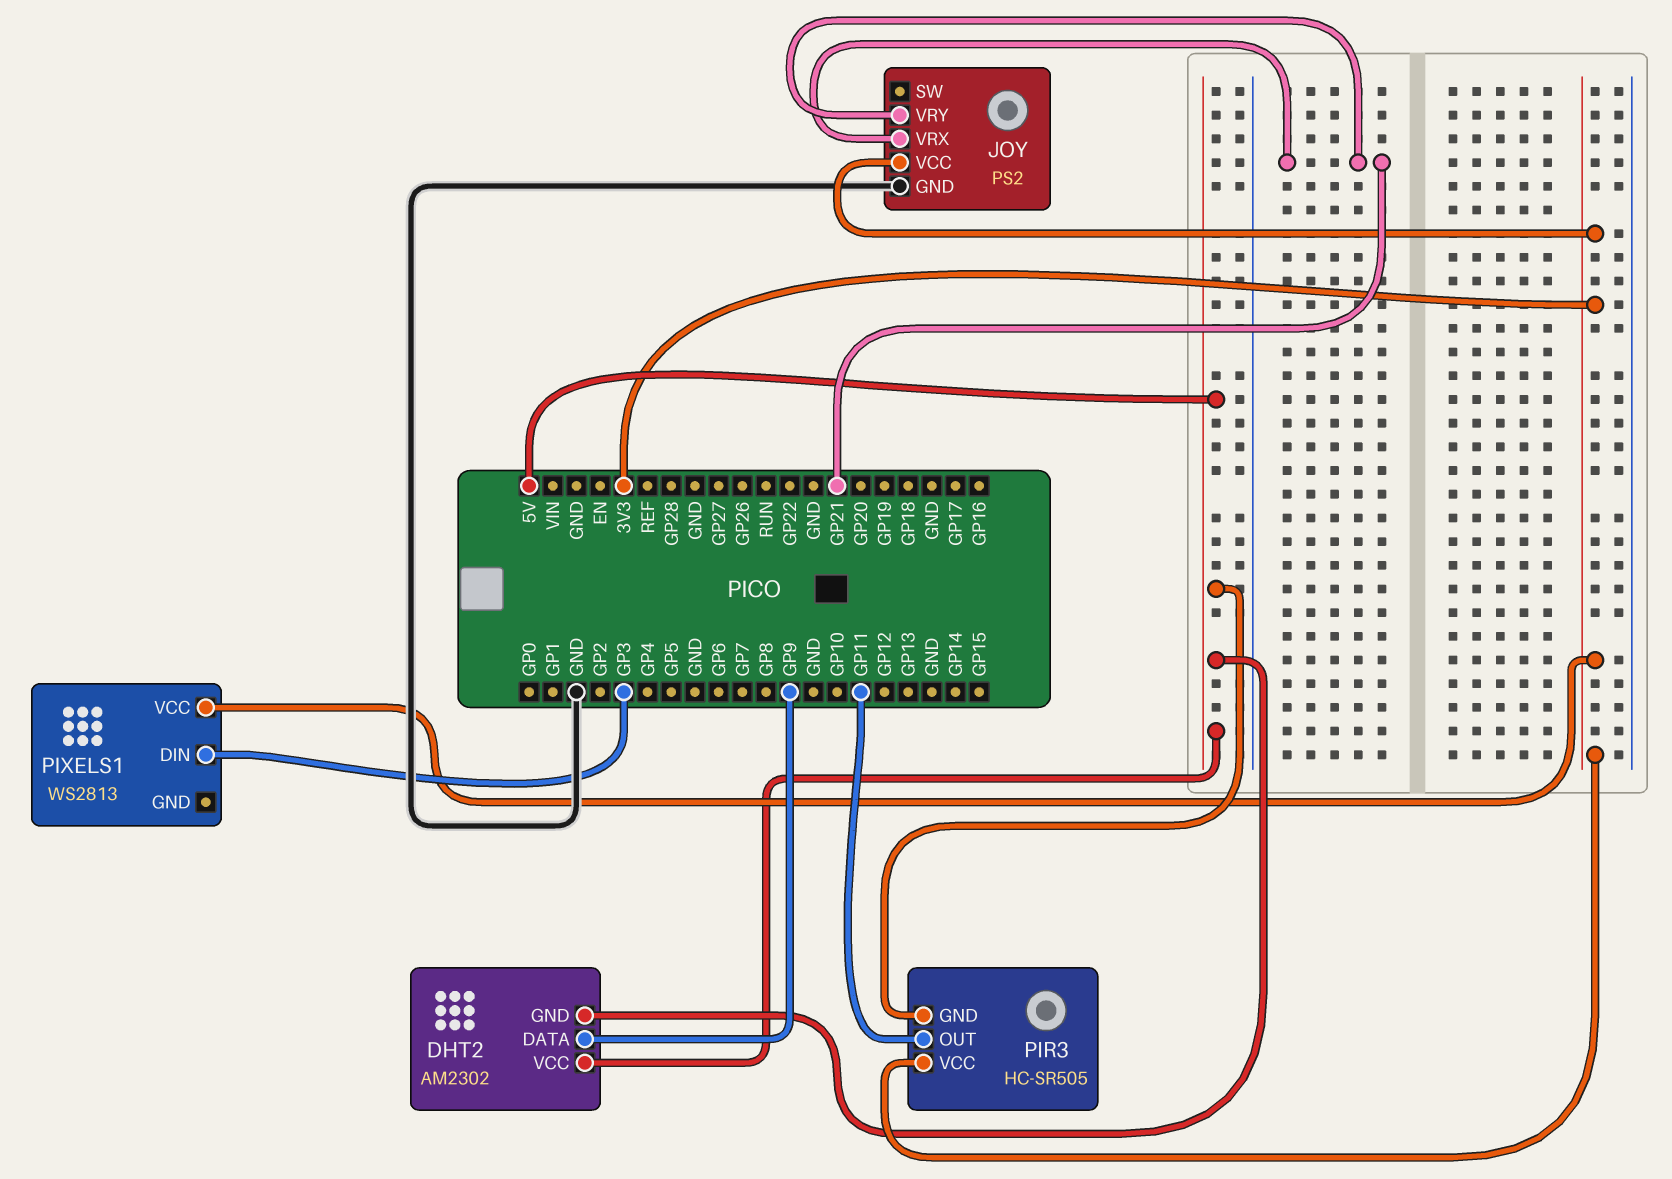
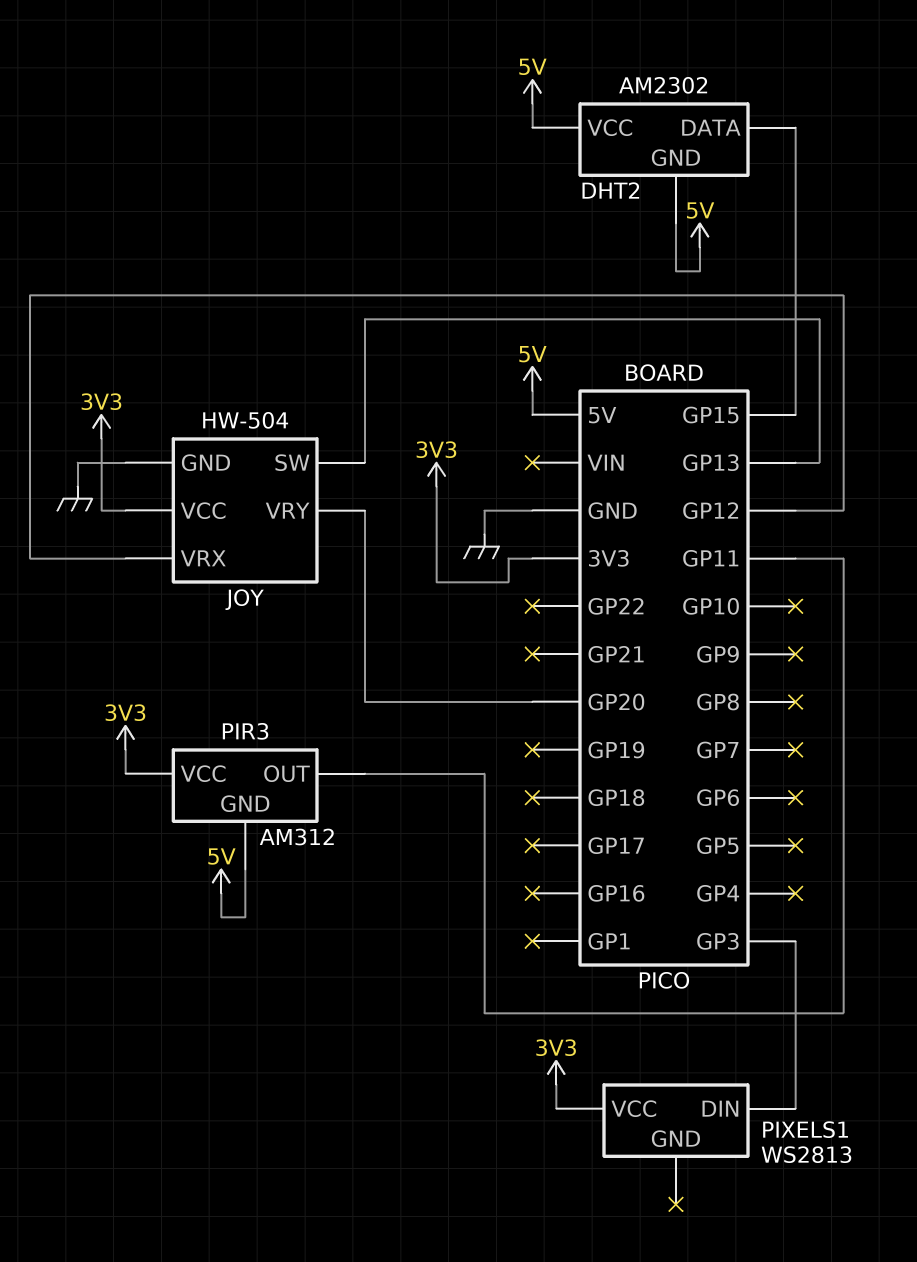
DHT2 pin DATA: GP9 -> GP15
JOY: PS2 -> HW-504
JOY pin SW: none -> GP13
JOY pin VRX: GP21 -> GP12
JOY pin VRY: GP21 -> GP20
PIR3: HC-SR505 -> AM312

